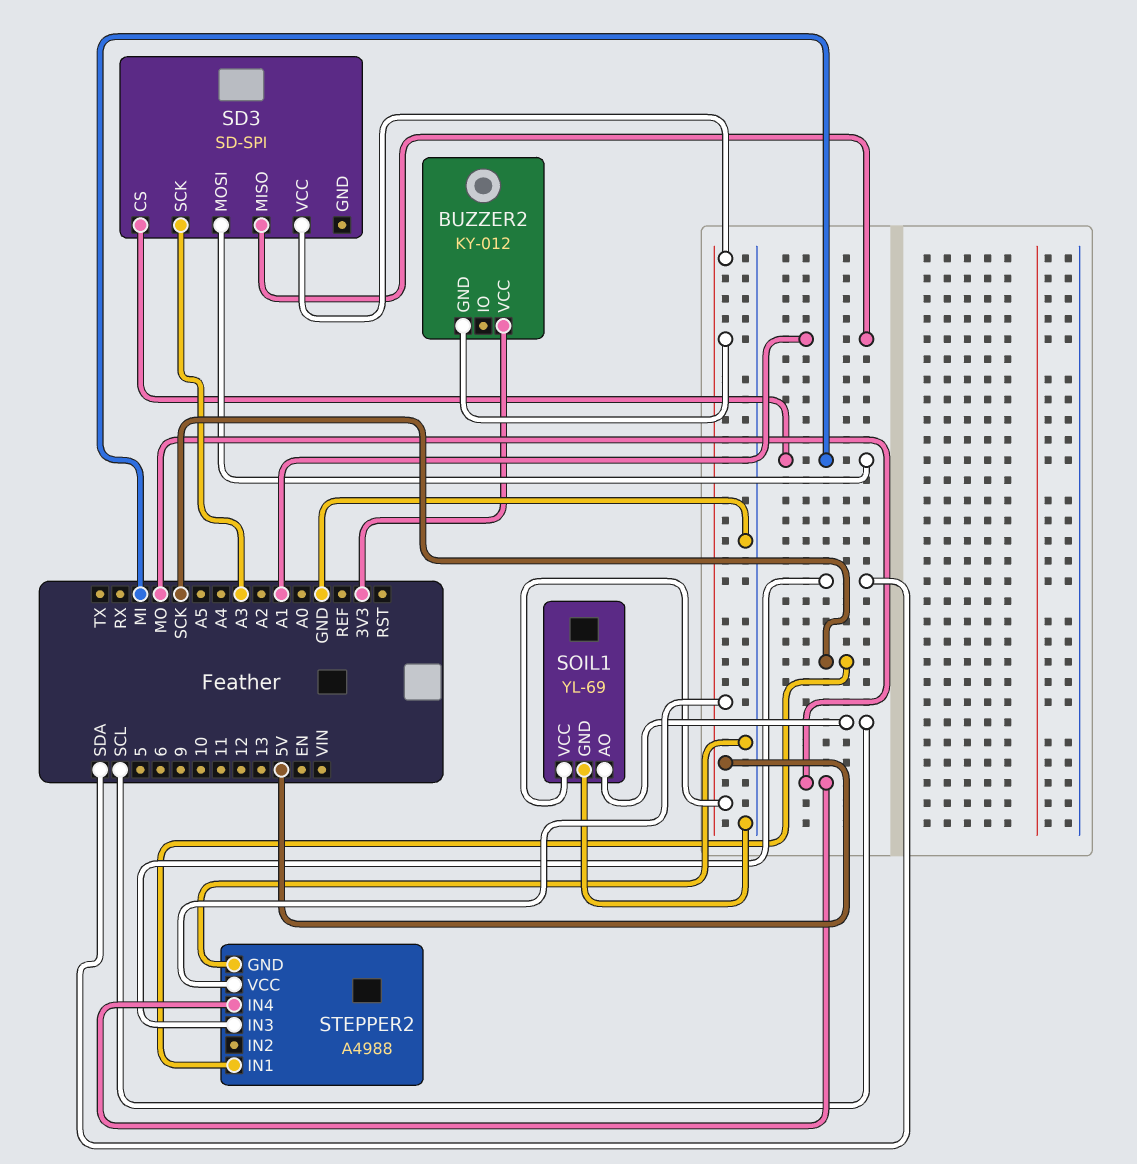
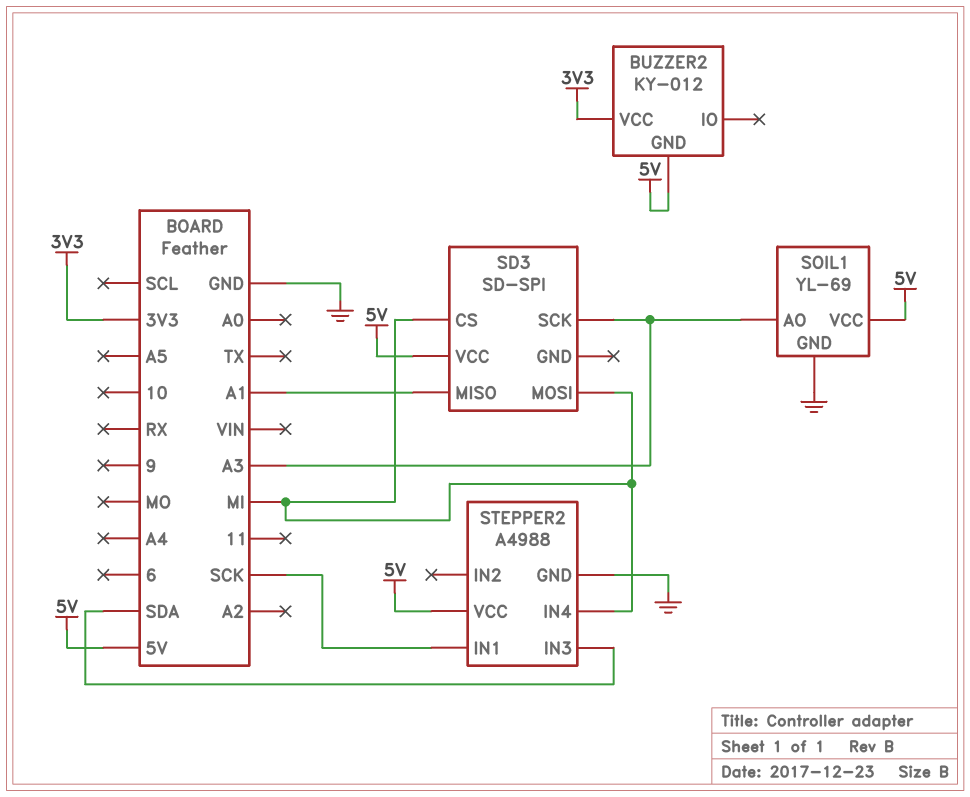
SOIL1 pin AO: SCL -> A3
STEPPER2 pin IN4: MO -> MI

